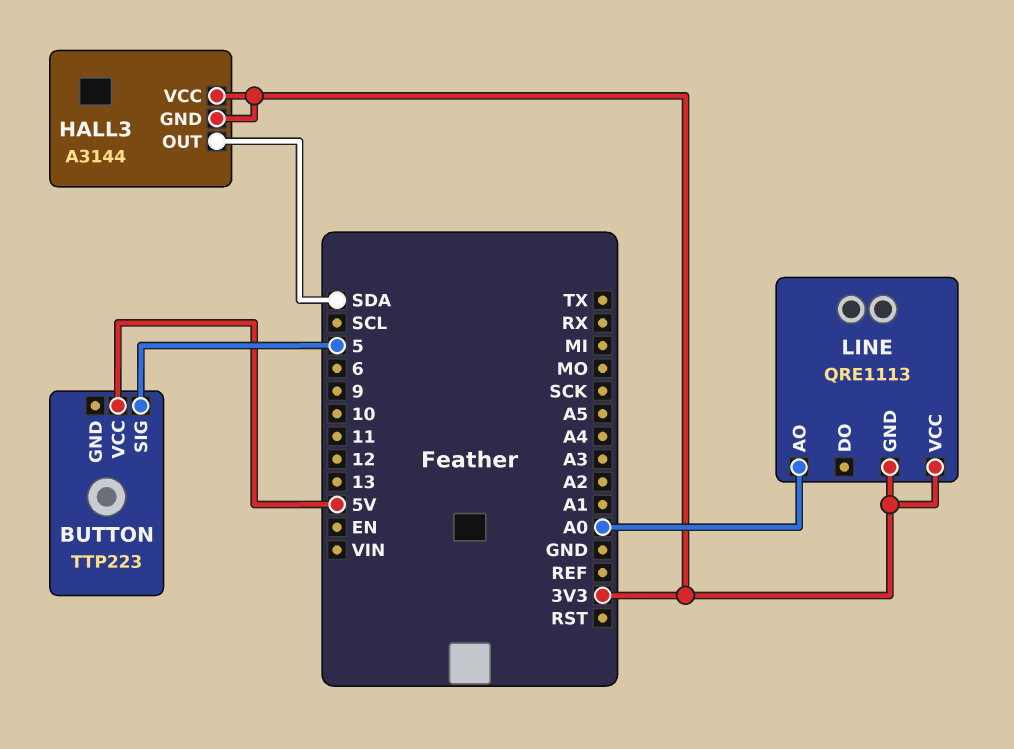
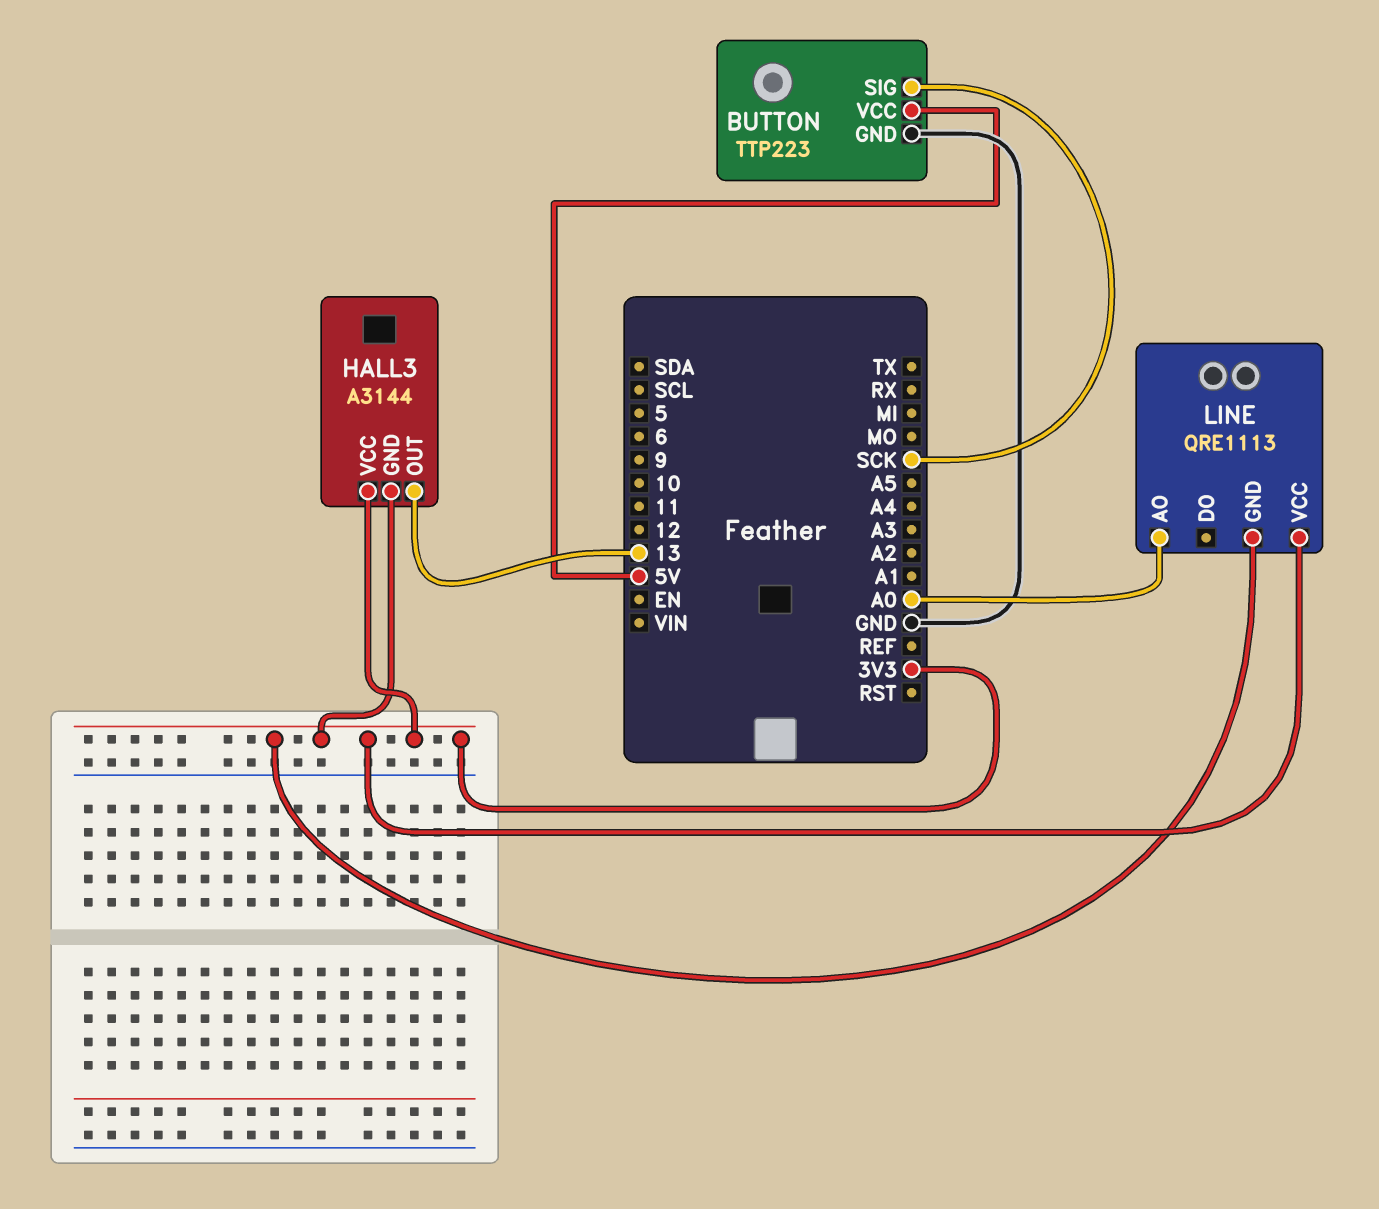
BUTTON pin GND: none -> GND
BUTTON pin SIG: 5 -> SCK
HALL3 pin OUT: SDA -> 13

